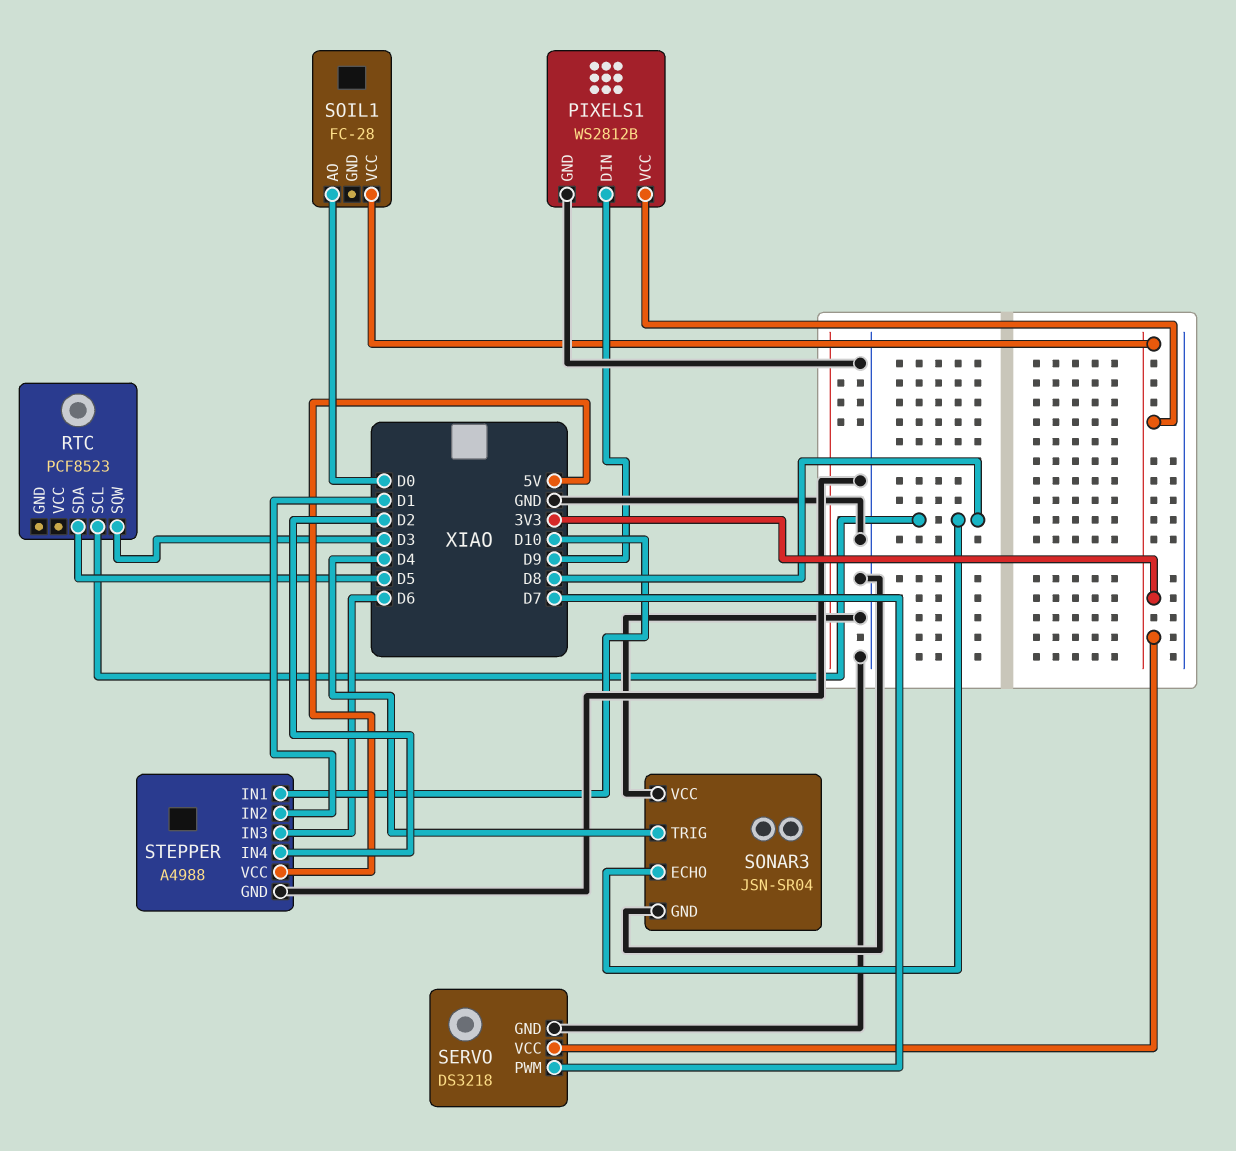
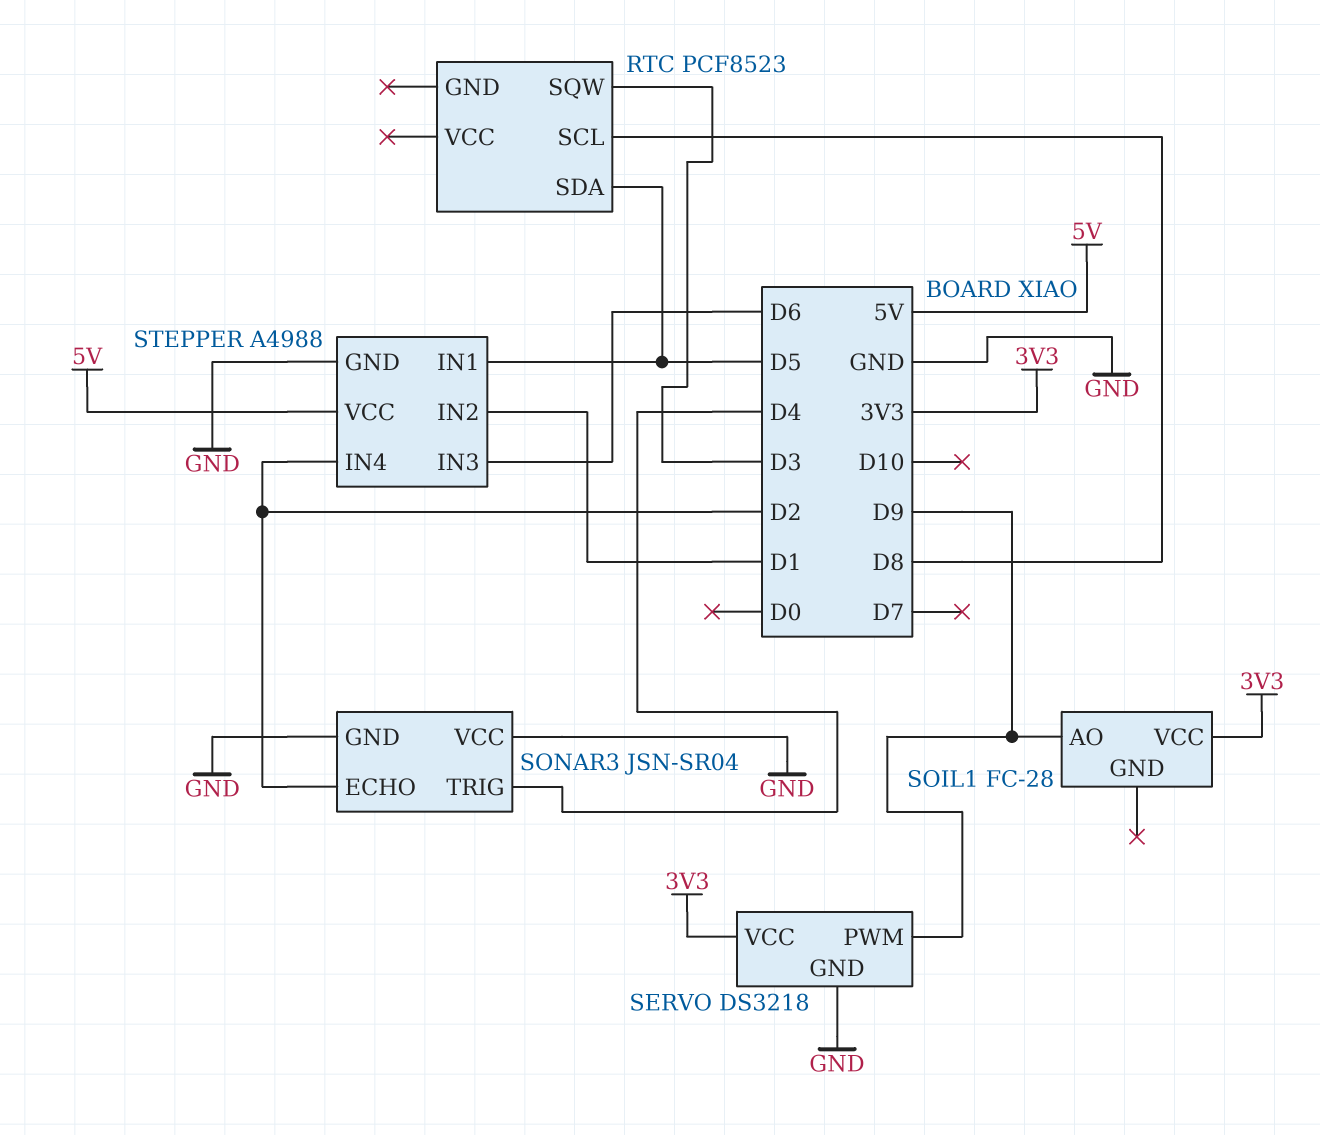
PIXELS1: WS2812B -> none
PIXELS1 pin DIN: D9 -> none
PIXELS1 pin GND: GND -> none
PIXELS1 pin VCC: 3V3 -> none
SERVO pin PWM: D7 -> D9
SOIL1 pin AO: D0 -> D9
SONAR3 pin ECHO: D8 -> D2
STEPPER pin IN1: D10 -> D5

